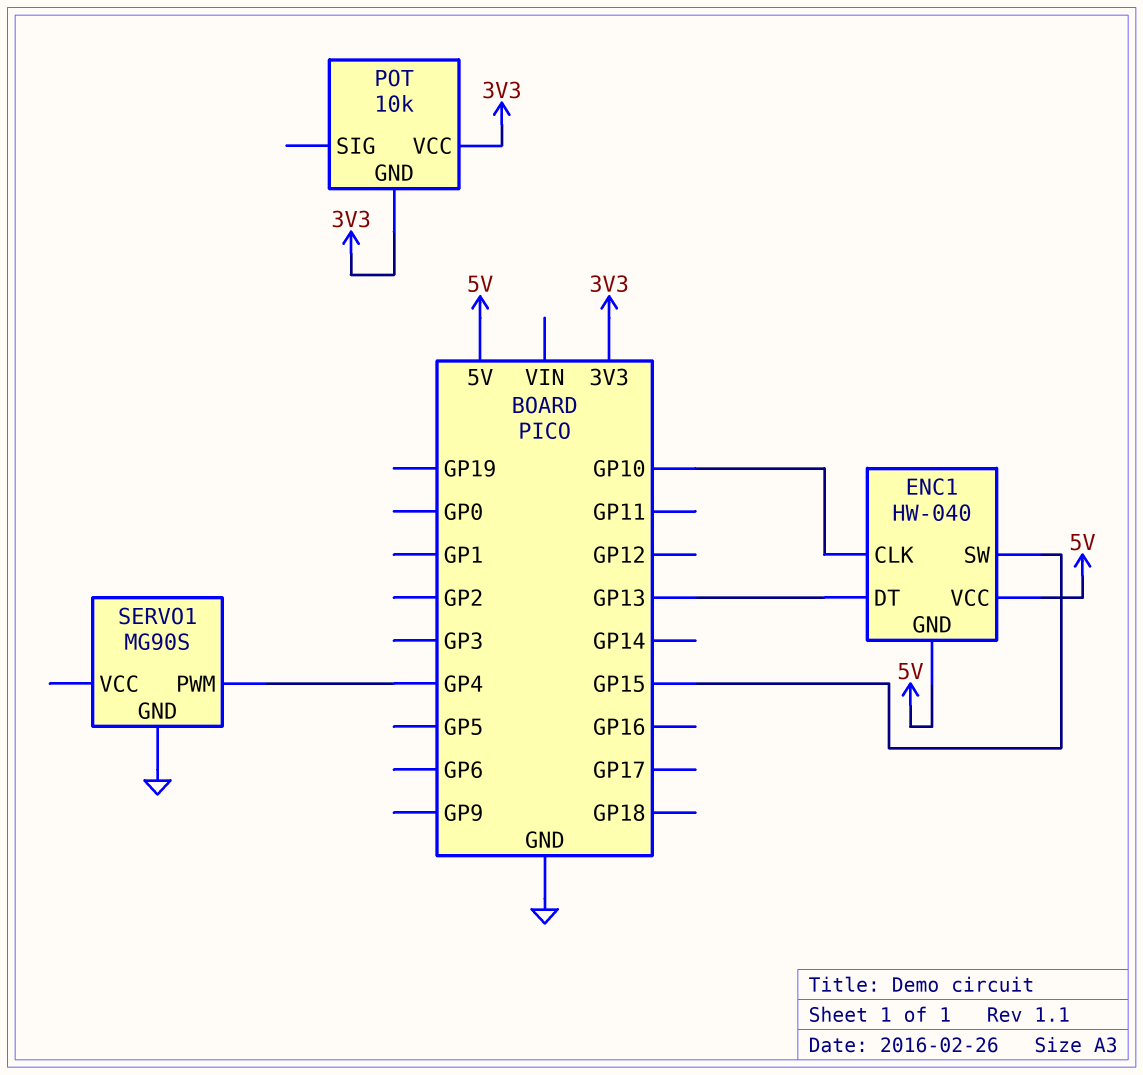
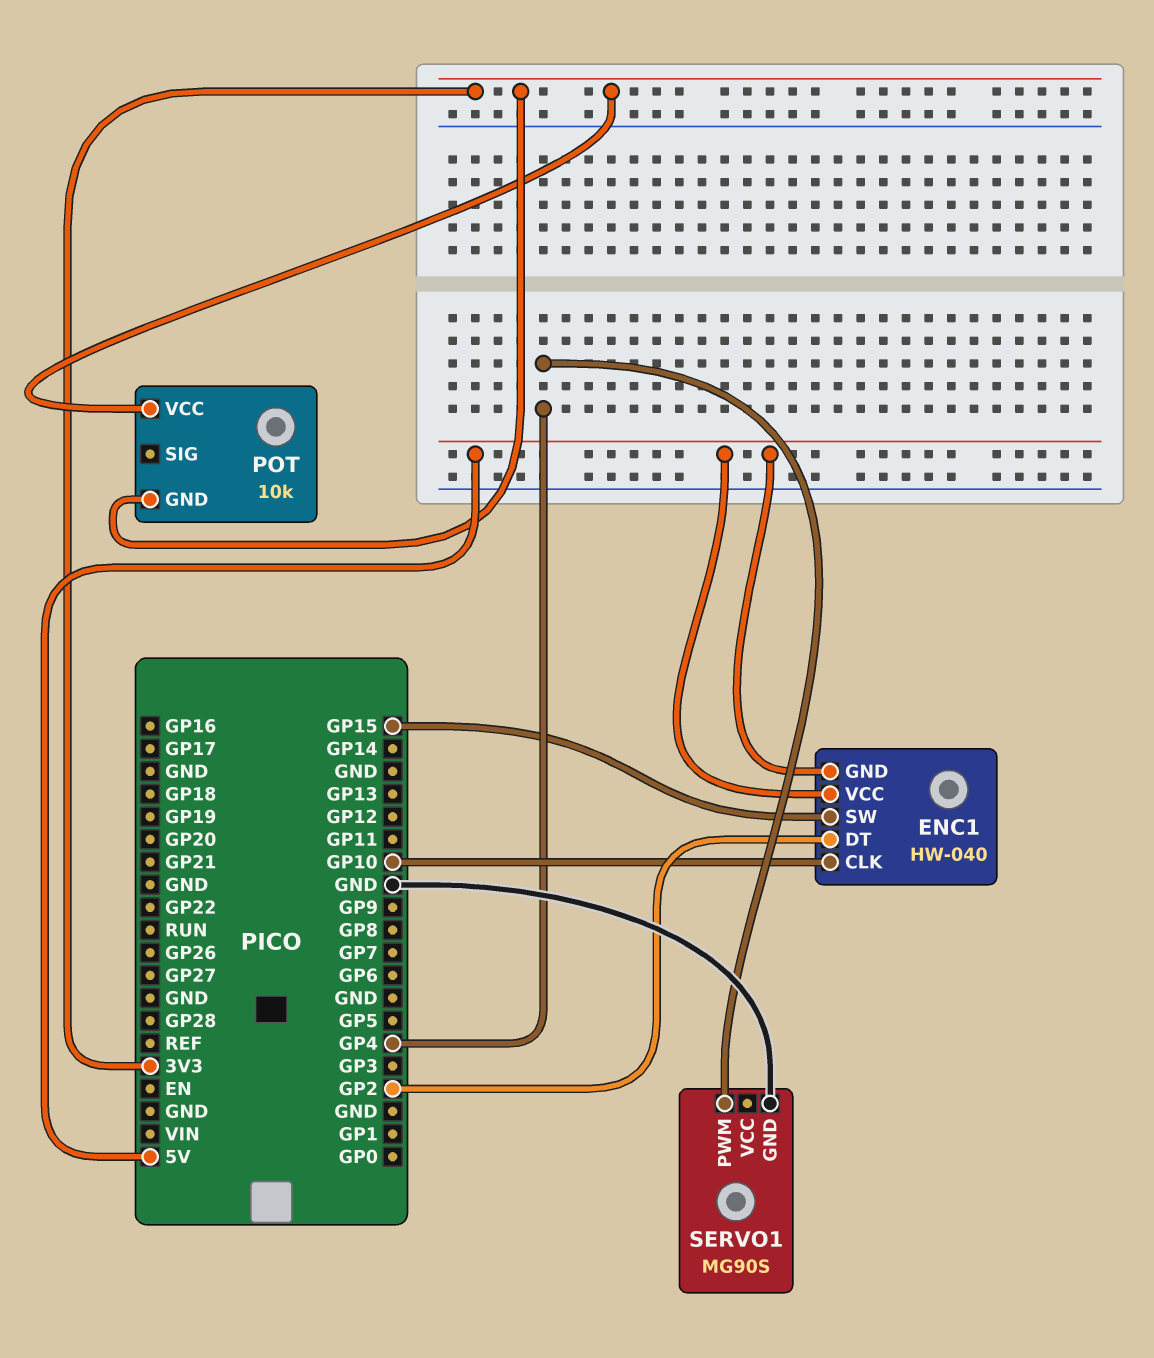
ENC1 pin DT: GP13 -> GP2

